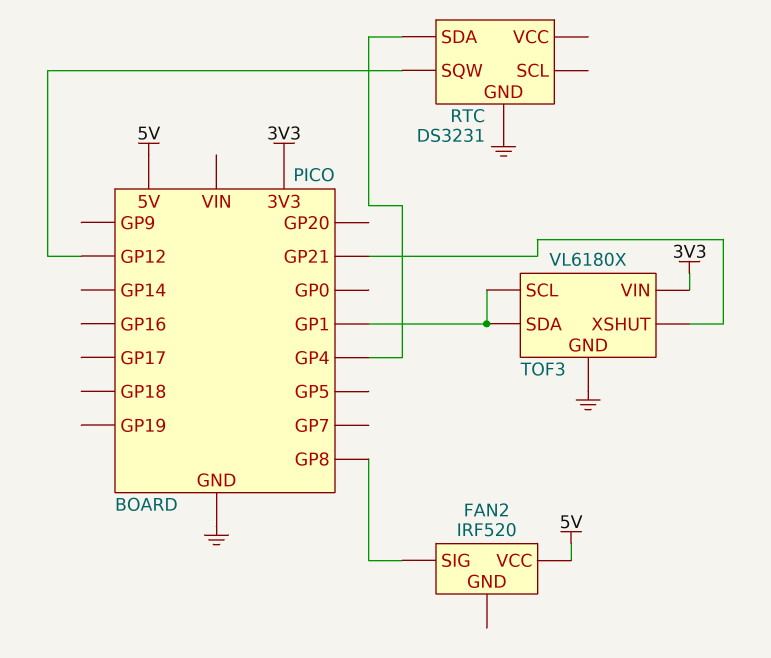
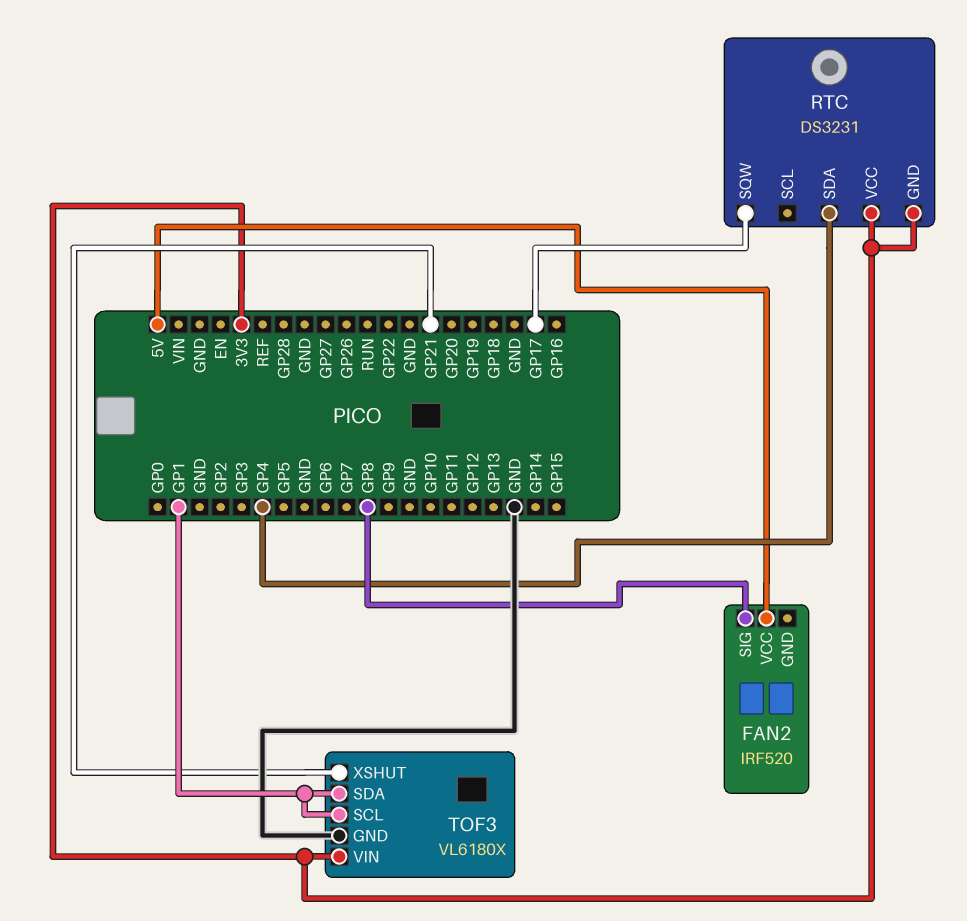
RTC pin GND: GND -> 3V3
RTC pin SQW: GP12 -> GP17
RTC pin VCC: none -> 3V3

